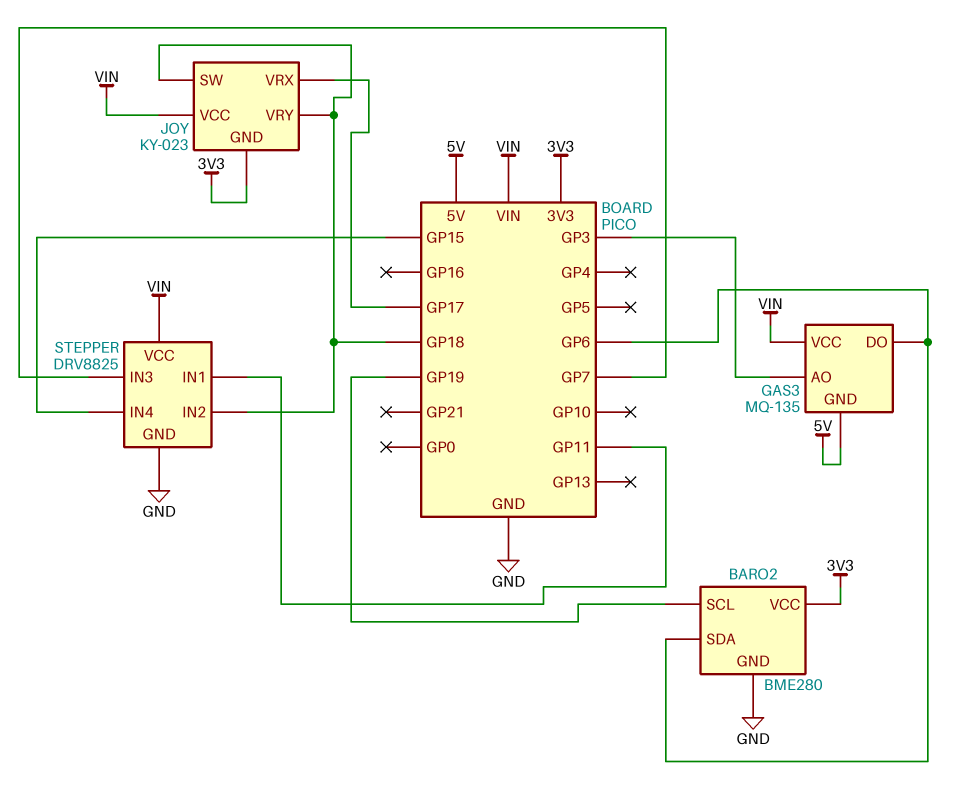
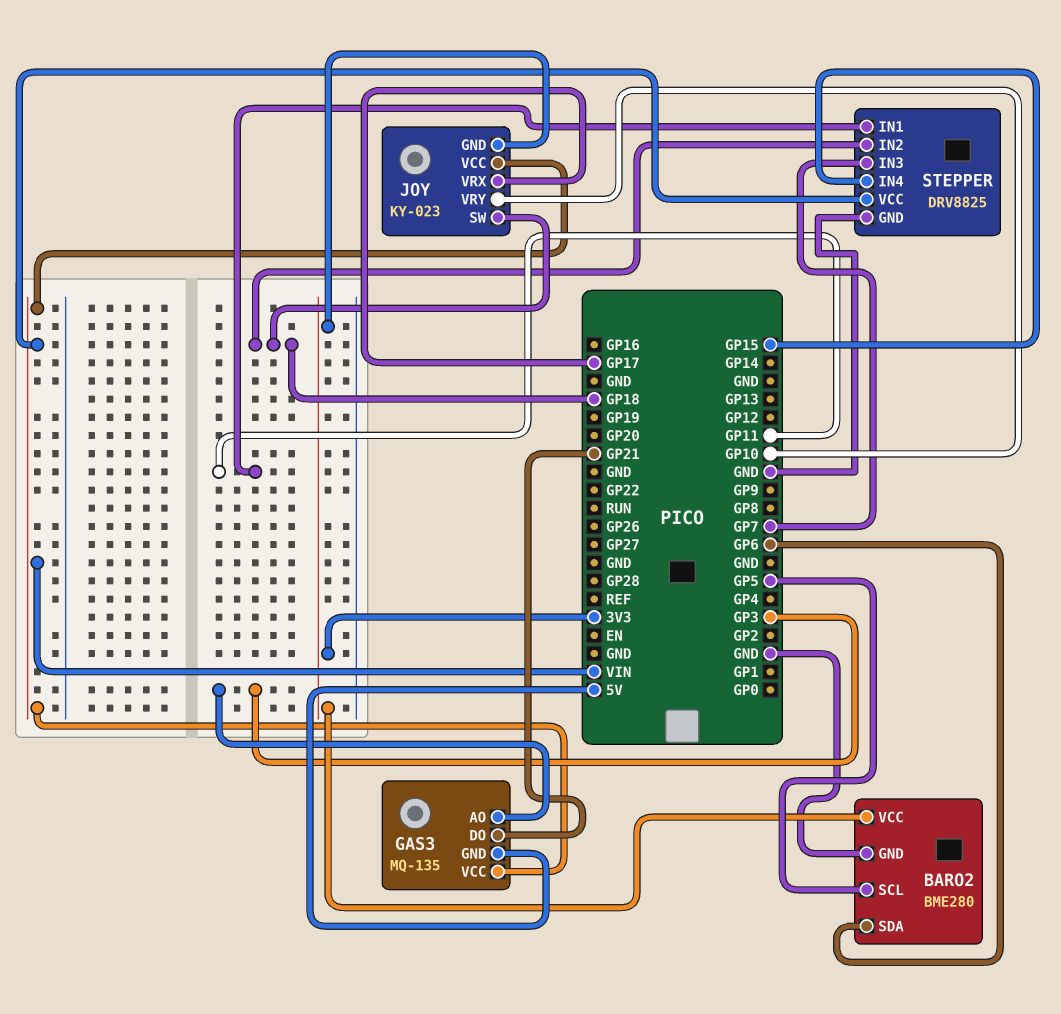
BARO2 pin SCL: GP19 -> GP5
GAS3 pin DO: GP6 -> GP21
JOY pin VRY: GP18 -> GP10

